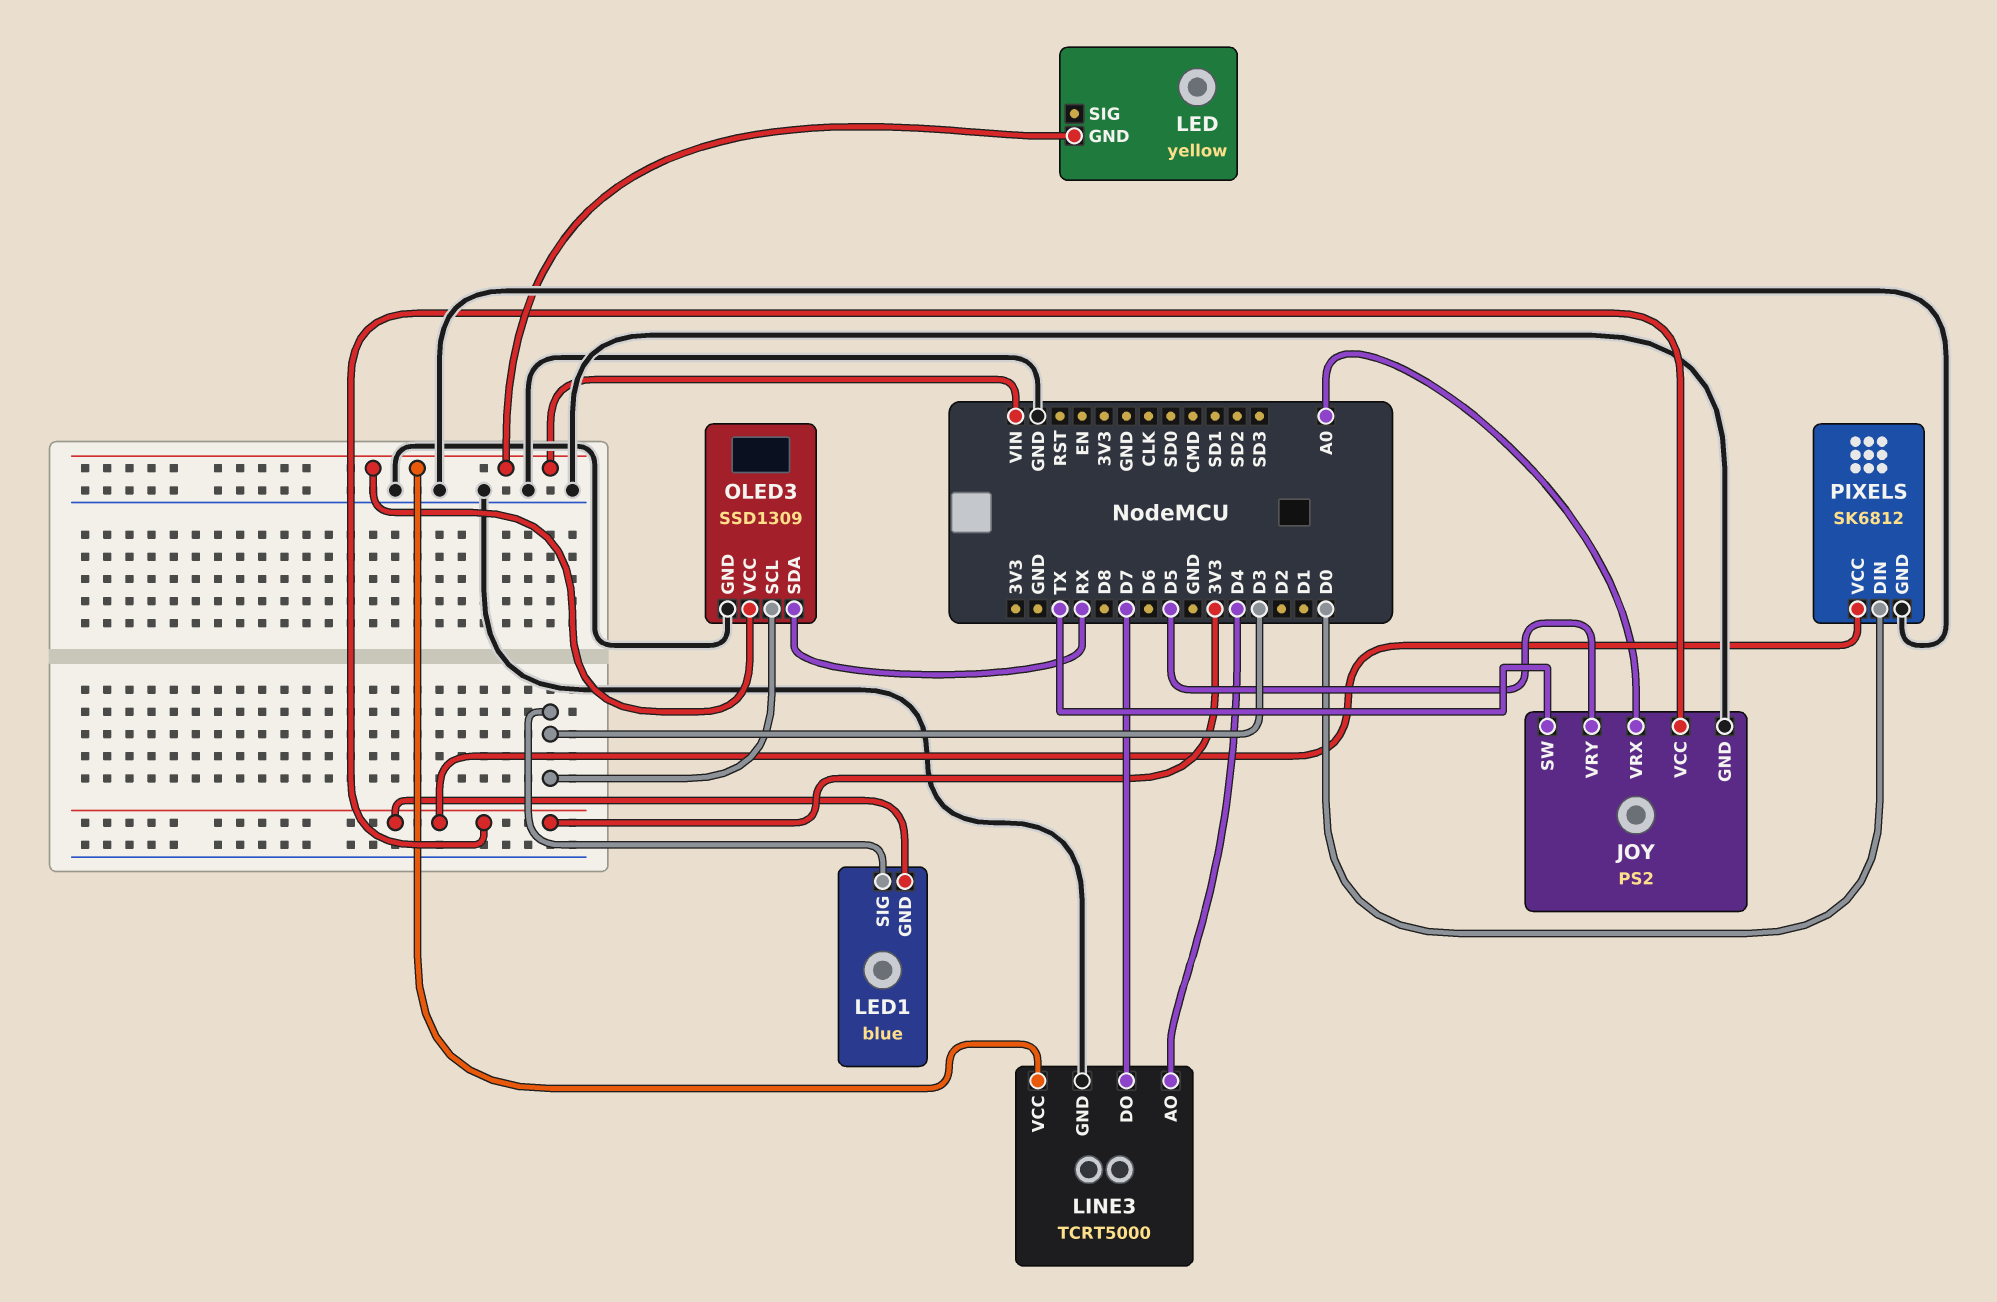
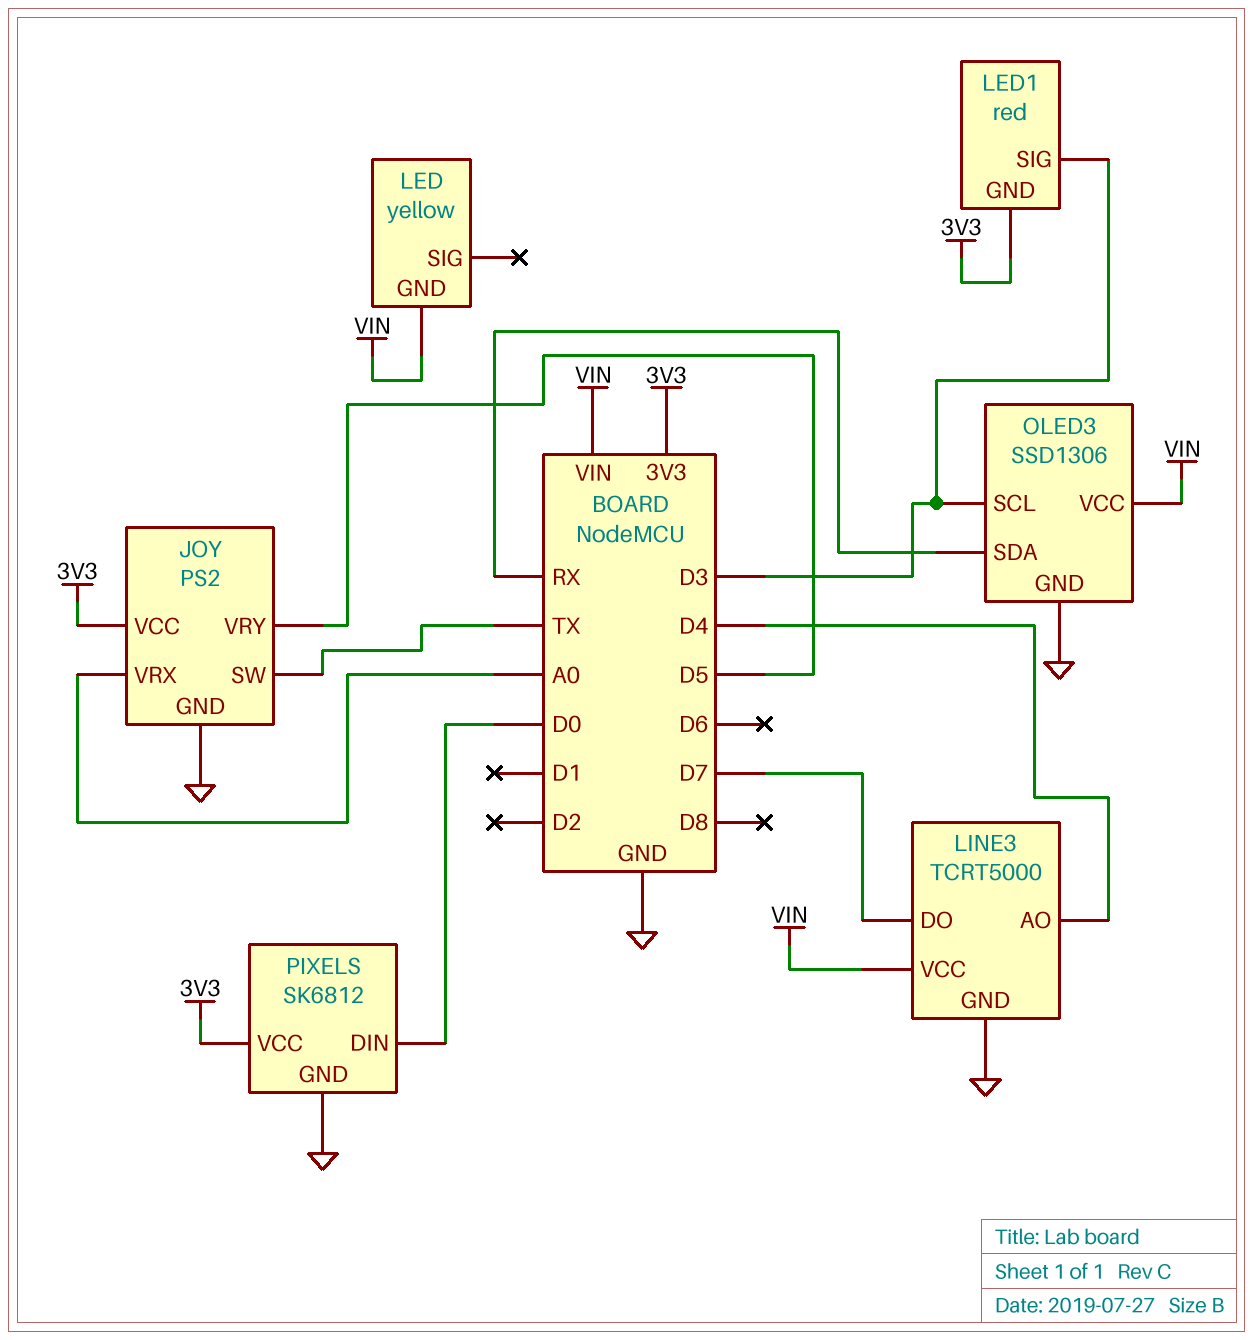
LED1: blue -> red
OLED3: SSD1309 -> SSD1306

